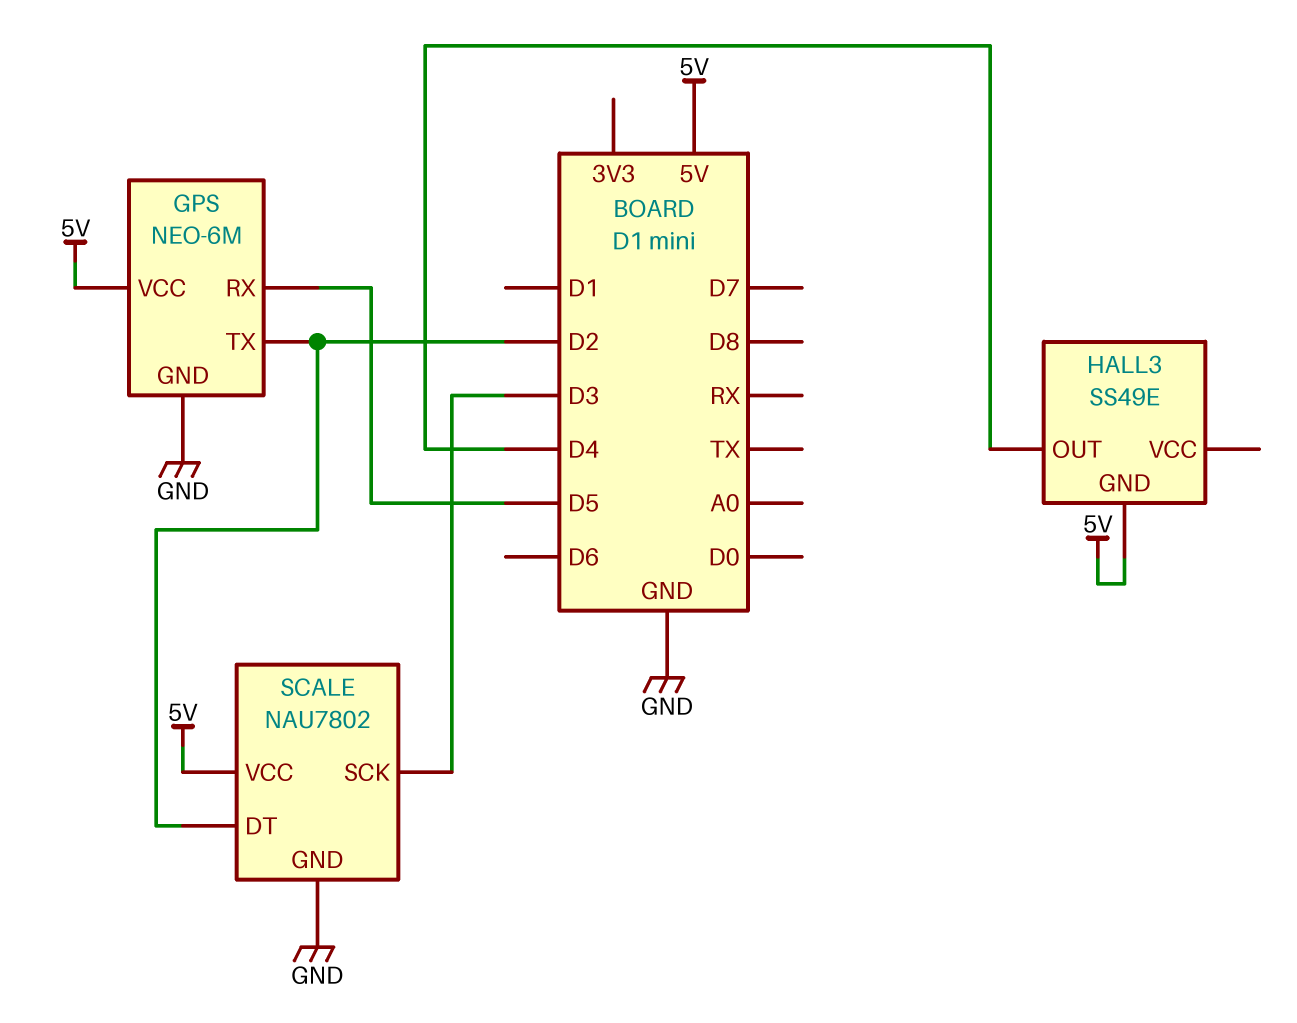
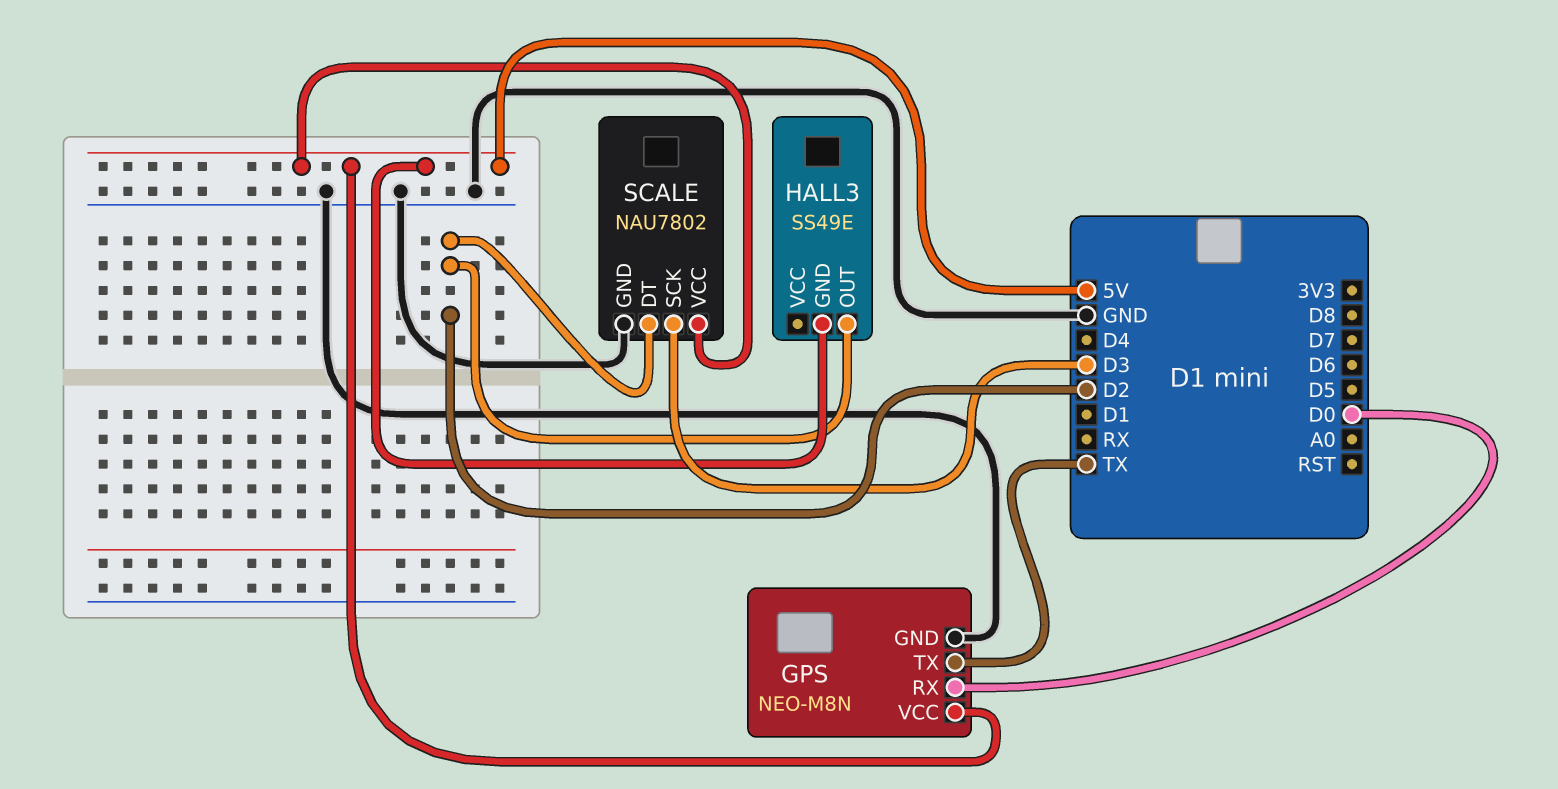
GPS: NEO-6M -> NEO-M8N
GPS pin RX: D5 -> D0
GPS pin TX: D2 -> TX
HALL3 pin OUT: D4 -> D2

